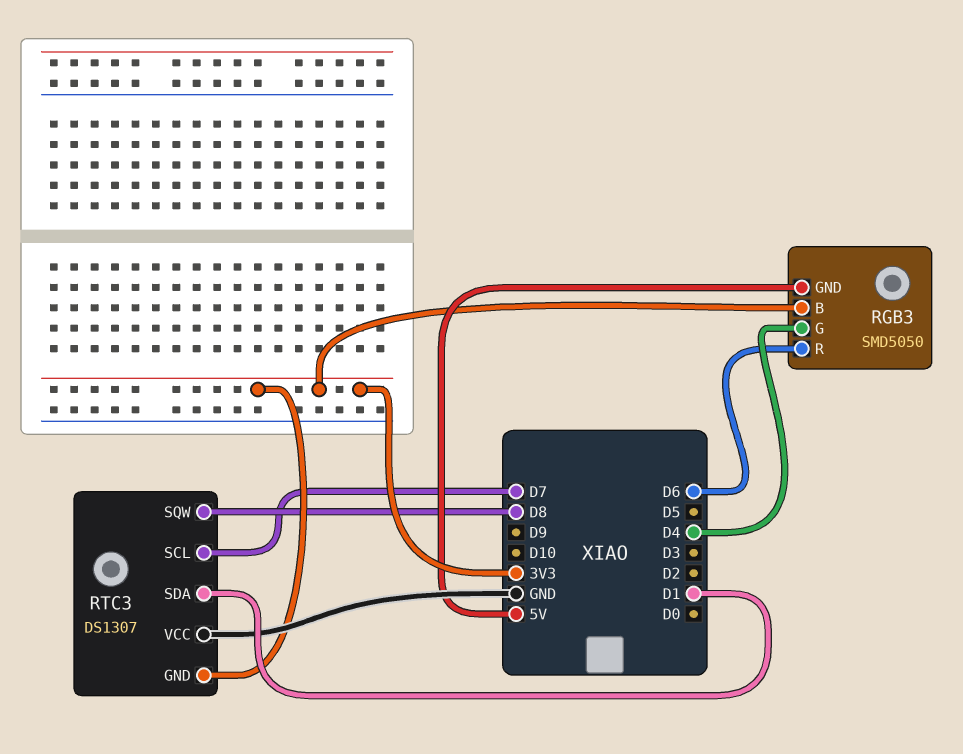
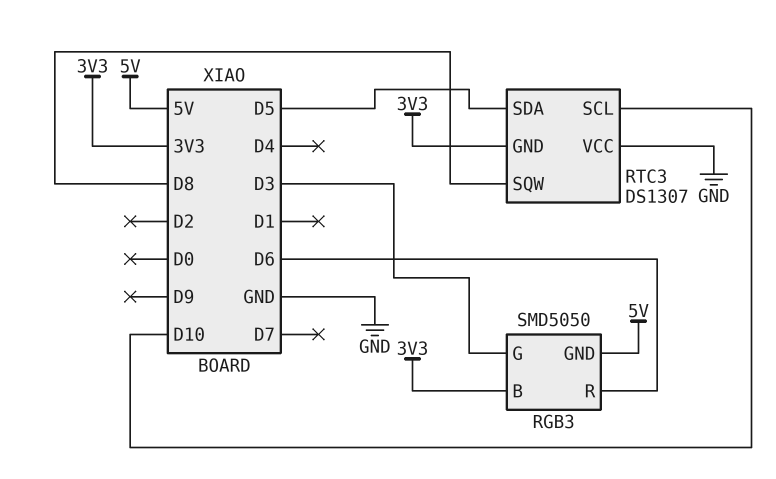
RGB3 pin G: D4 -> D3
RTC3 pin SCL: D7 -> D10
RTC3 pin SDA: D1 -> D5

